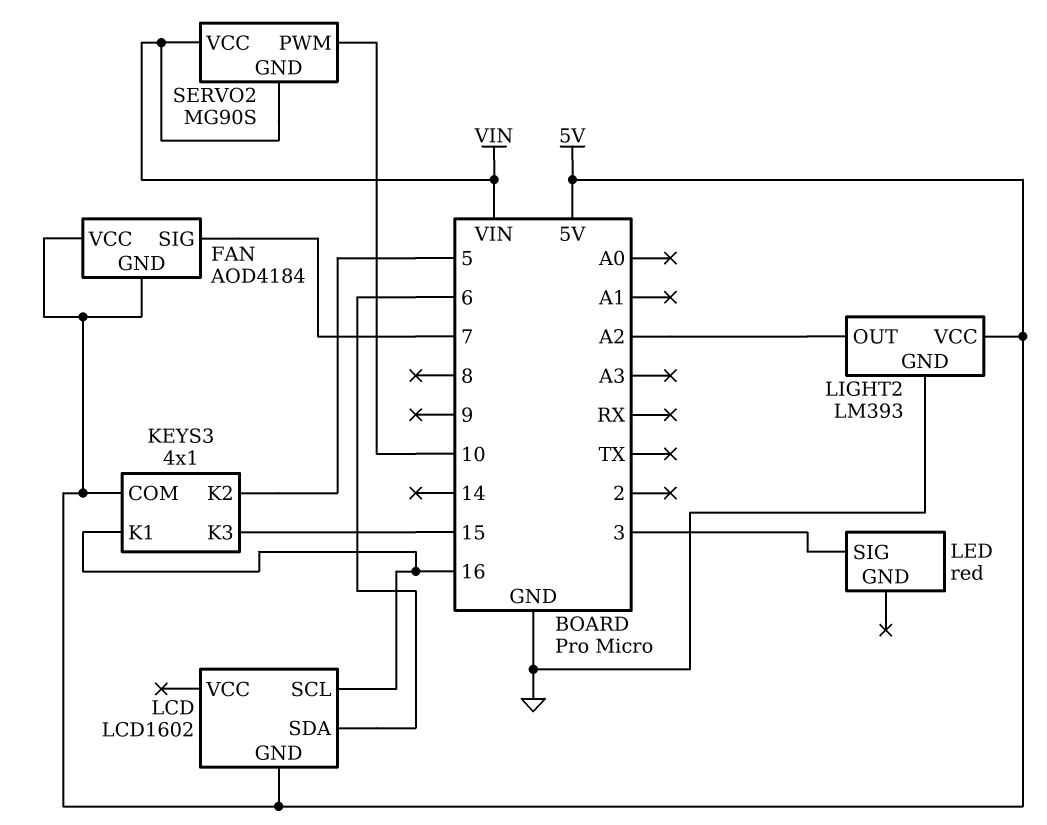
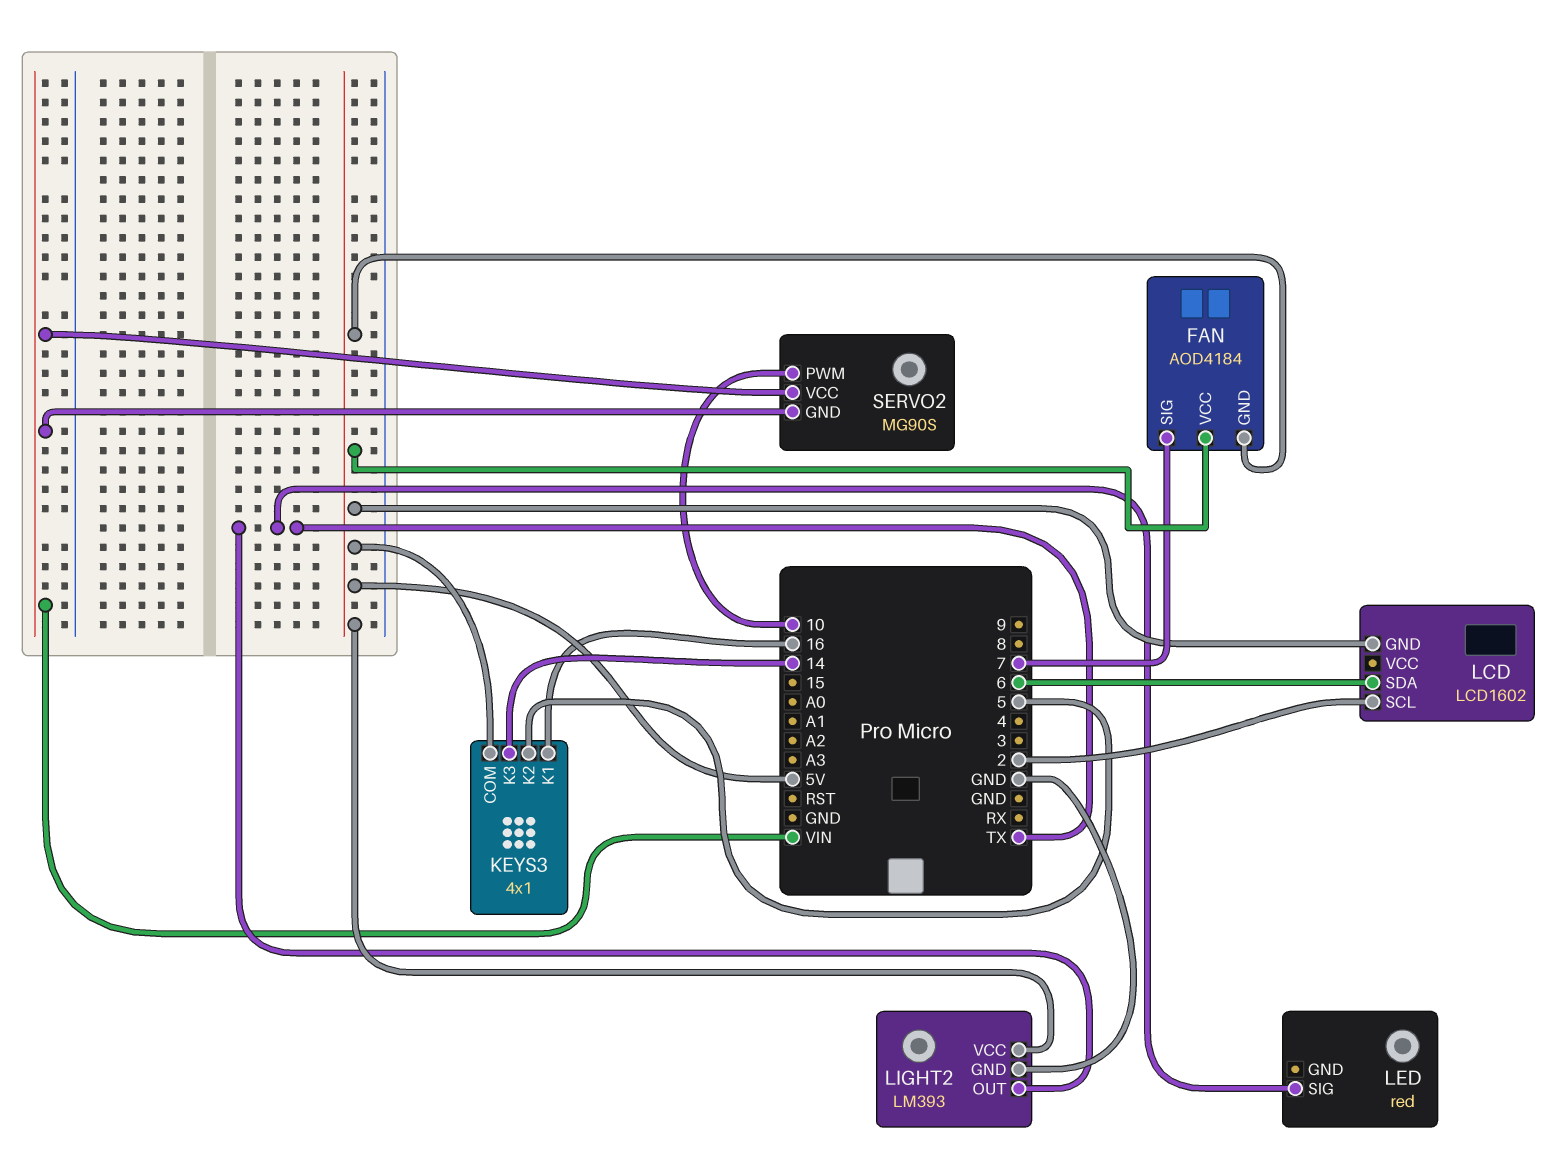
KEYS3 pin K3: 15 -> 14
LCD pin SCL: 16 -> 2
LED pin SIG: 3 -> TX
LIGHT2 pin OUT: A2 -> TX

